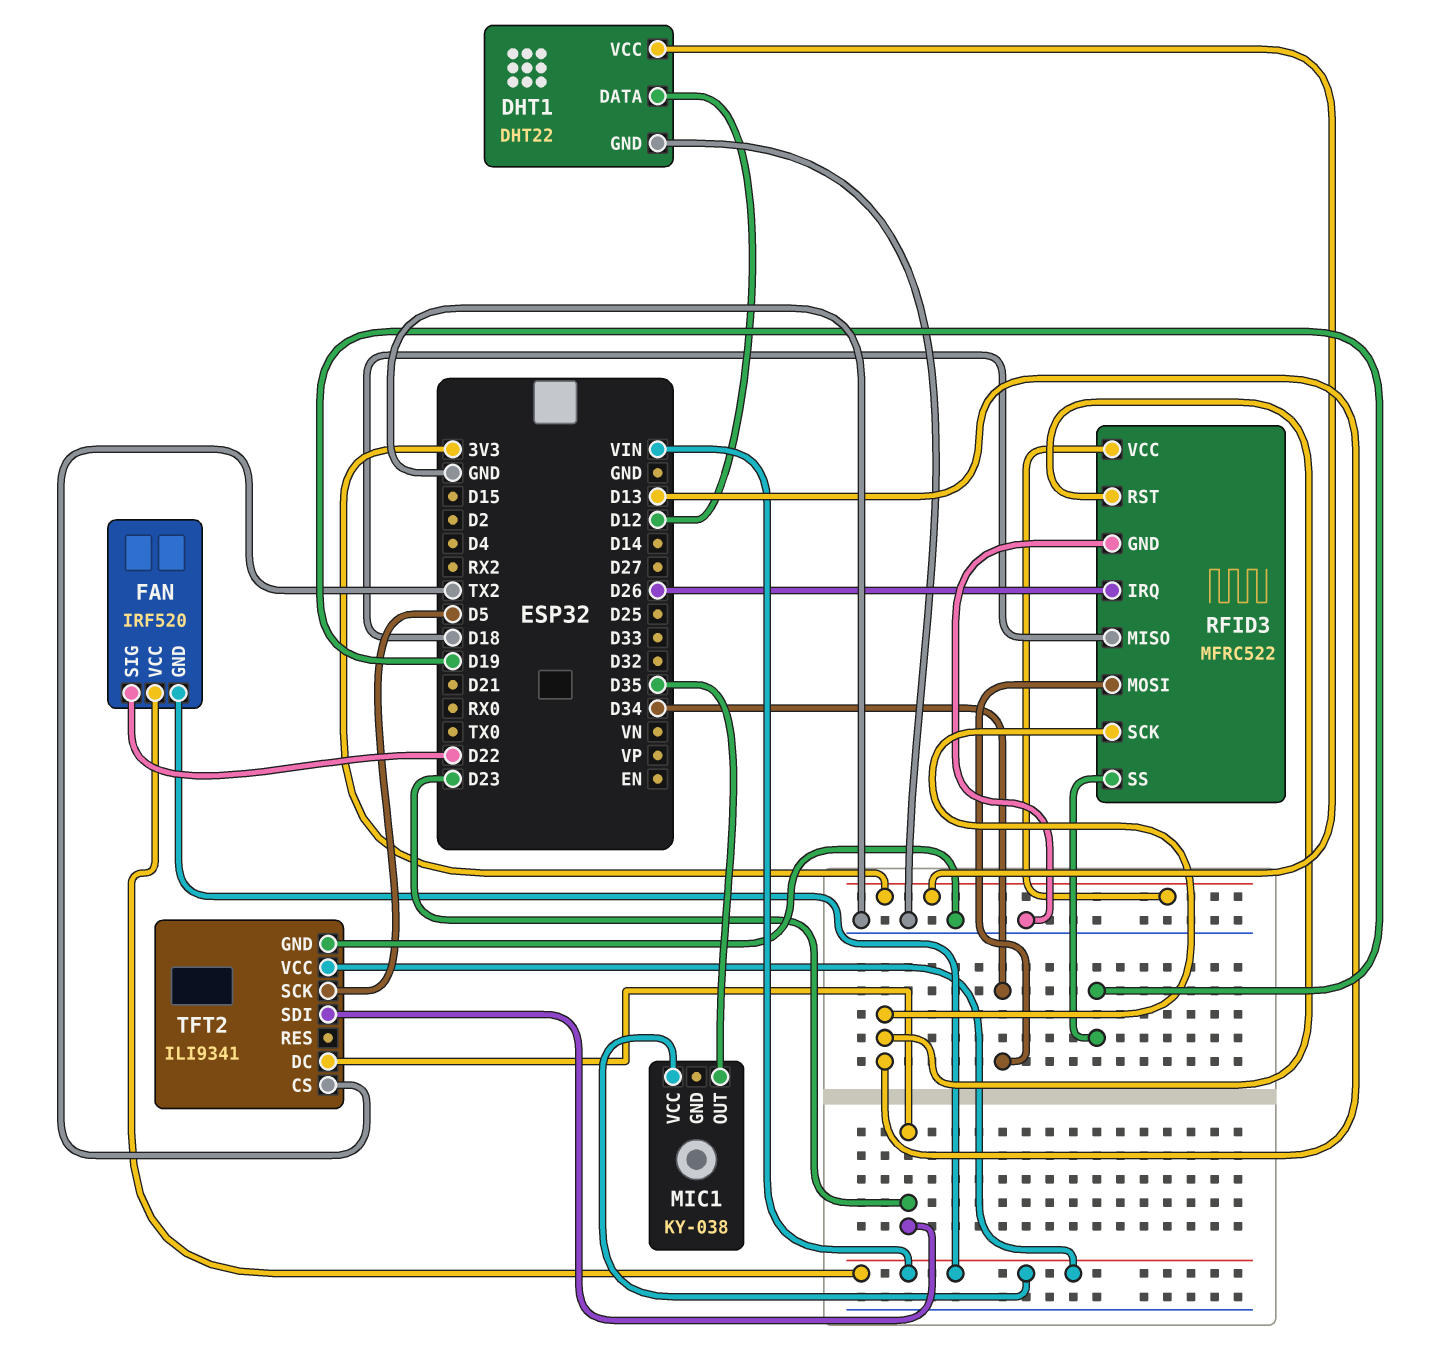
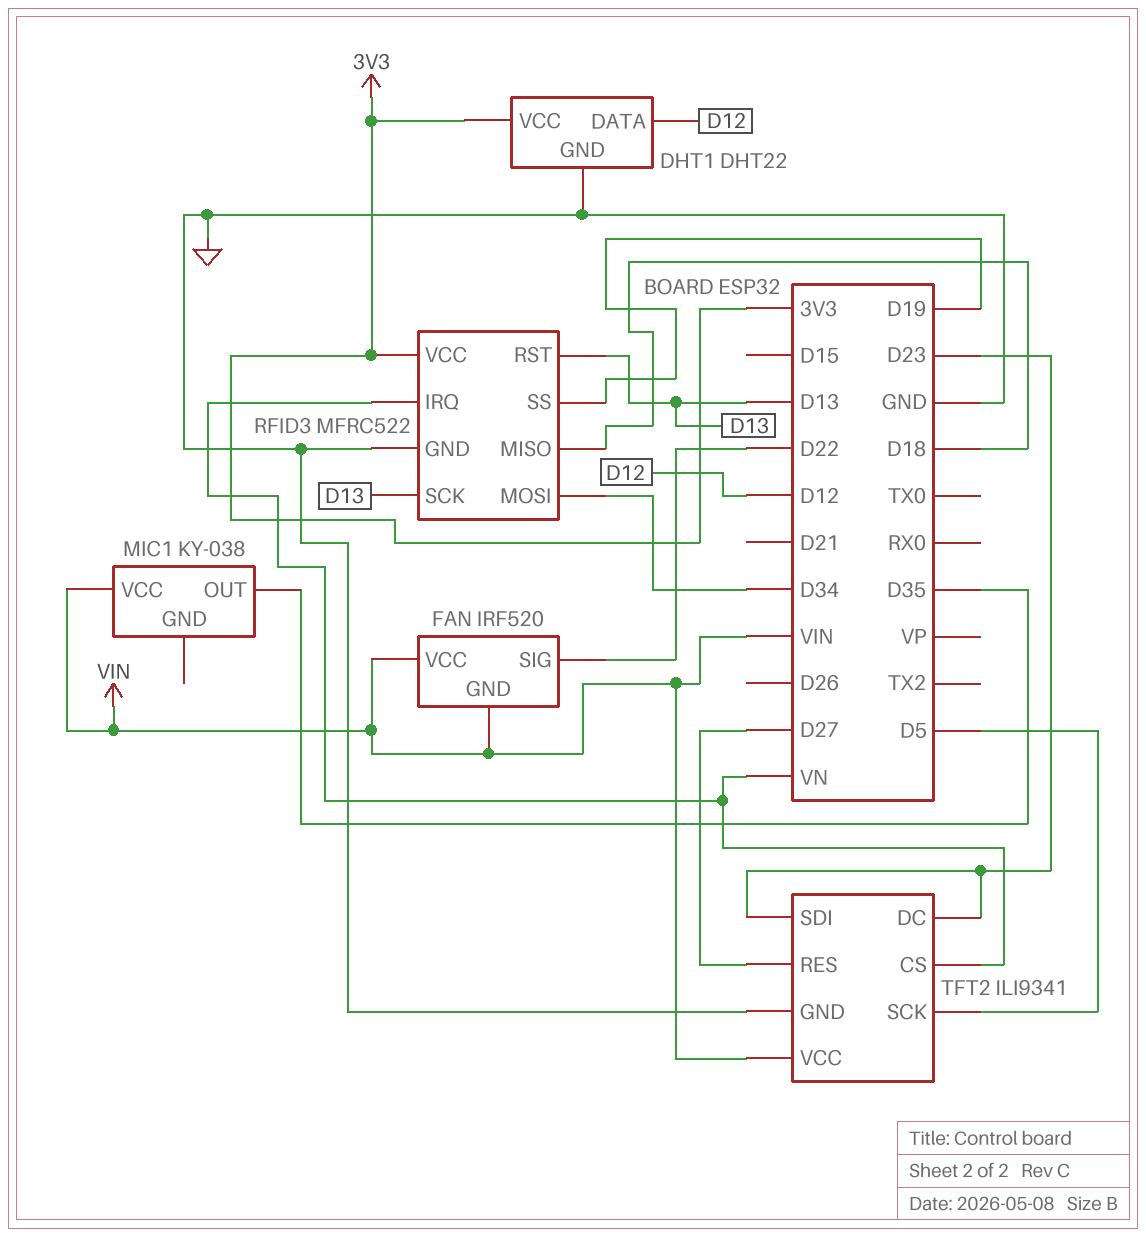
RFID3 pin IRQ: D26 -> VN
TFT2 pin CS: TX2 -> VN
TFT2 pin RES: none -> D27

